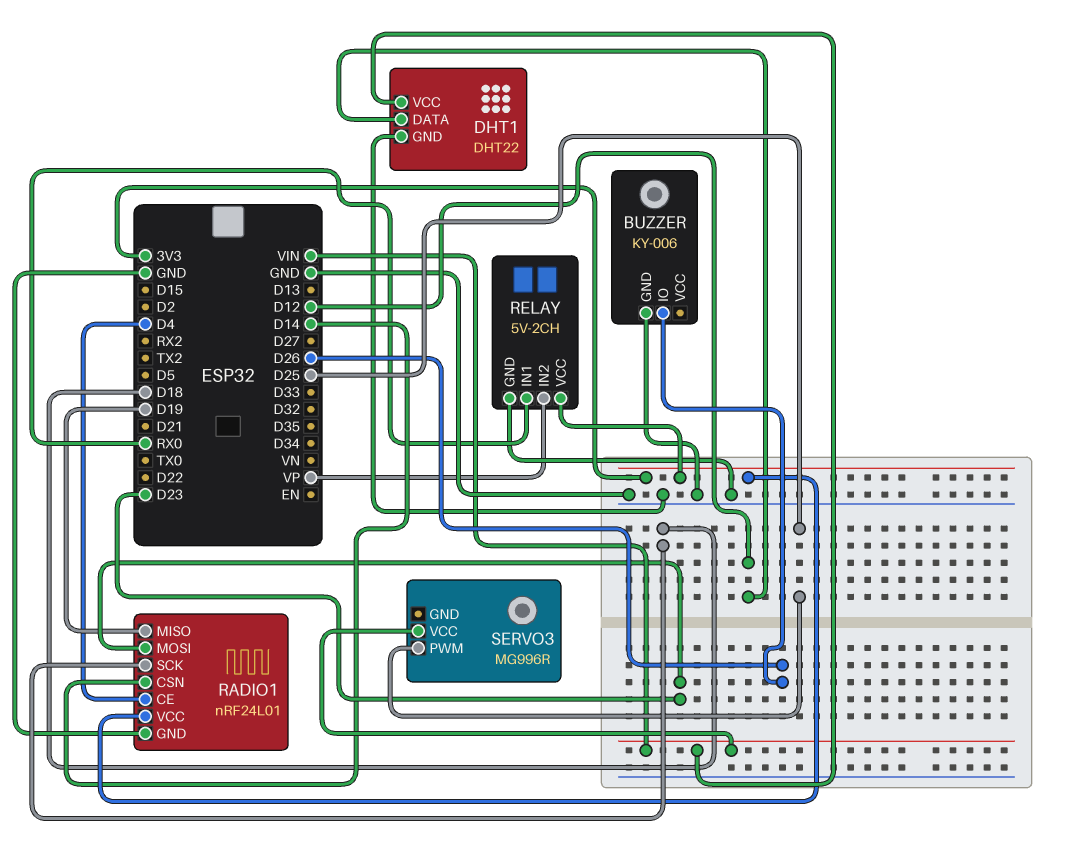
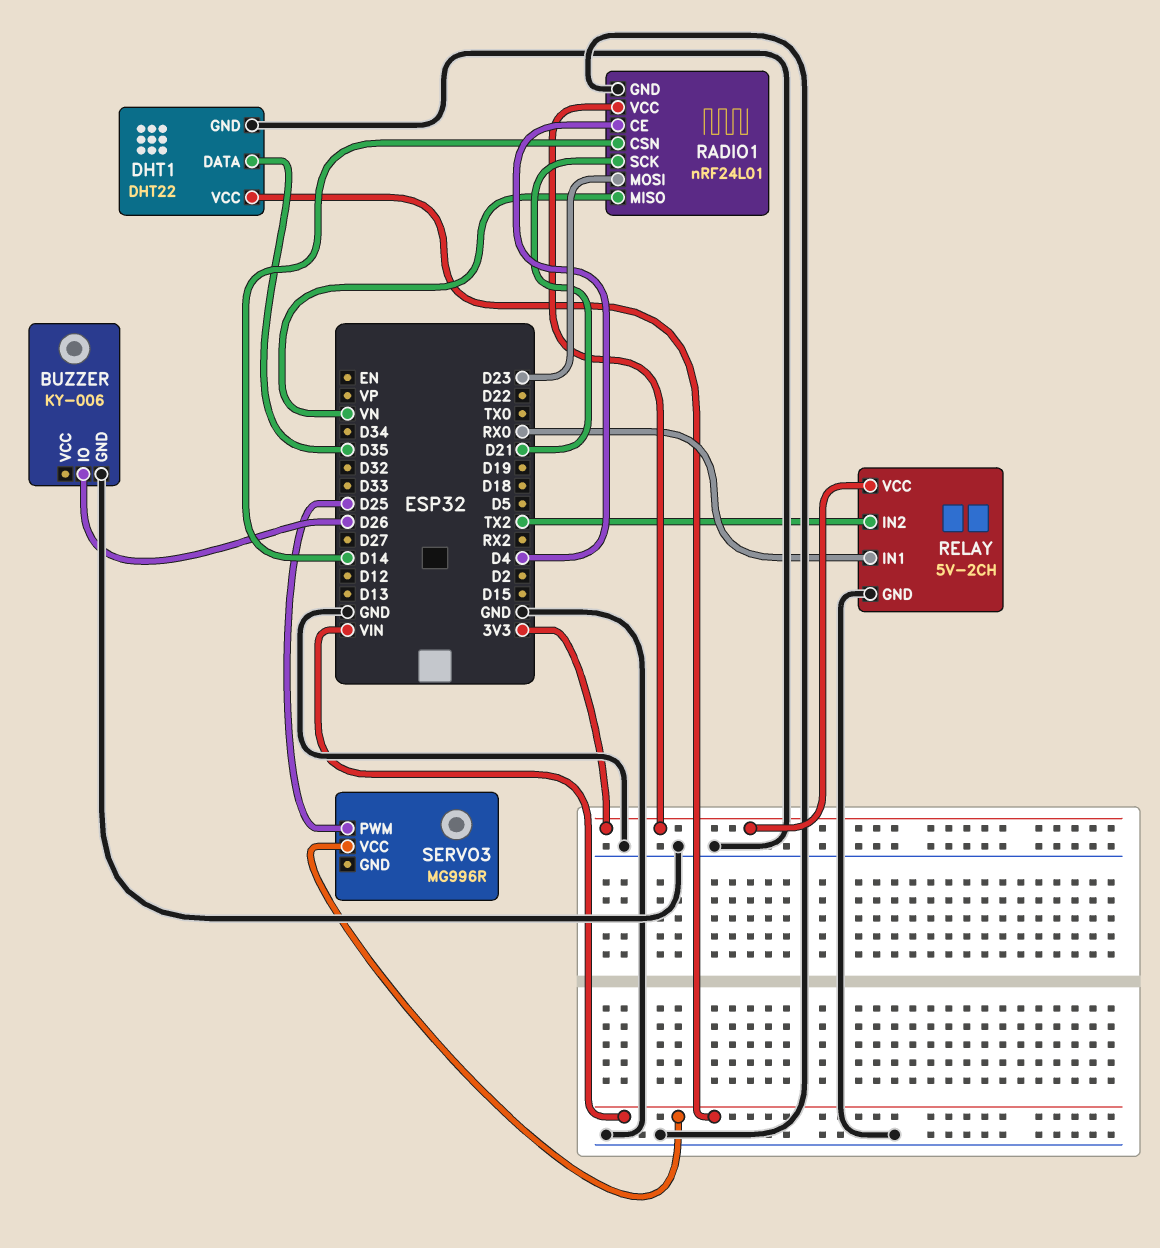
DHT1 pin DATA: D12 -> D35
RADIO1 pin MISO: D19 -> VN
RADIO1 pin SCK: D18 -> D21
RELAY pin IN2: VP -> TX2

